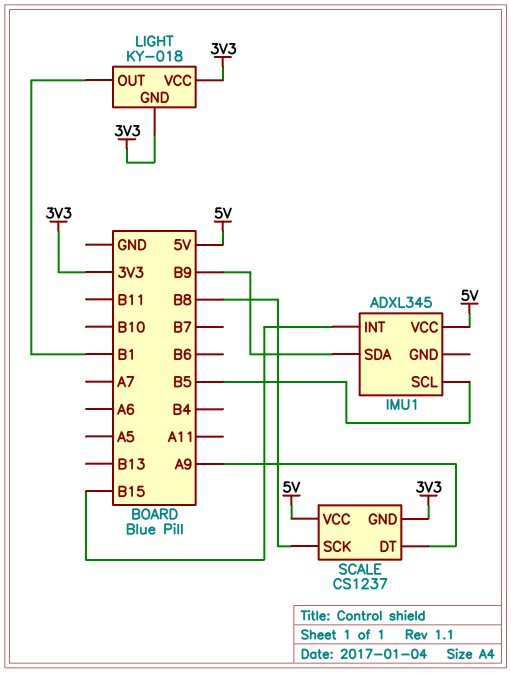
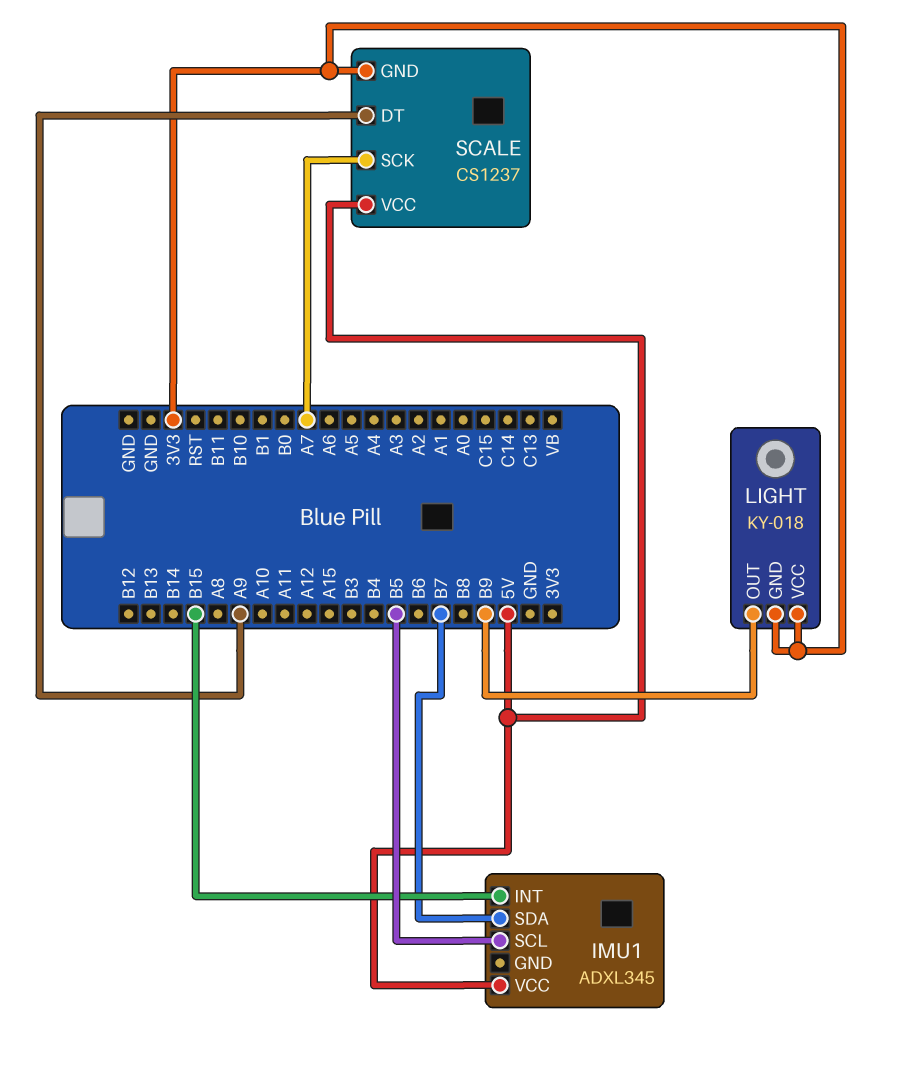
IMU1 pin SDA: B9 -> B7
LIGHT pin OUT: B1 -> B9
SCALE pin SCK: B8 -> A7

